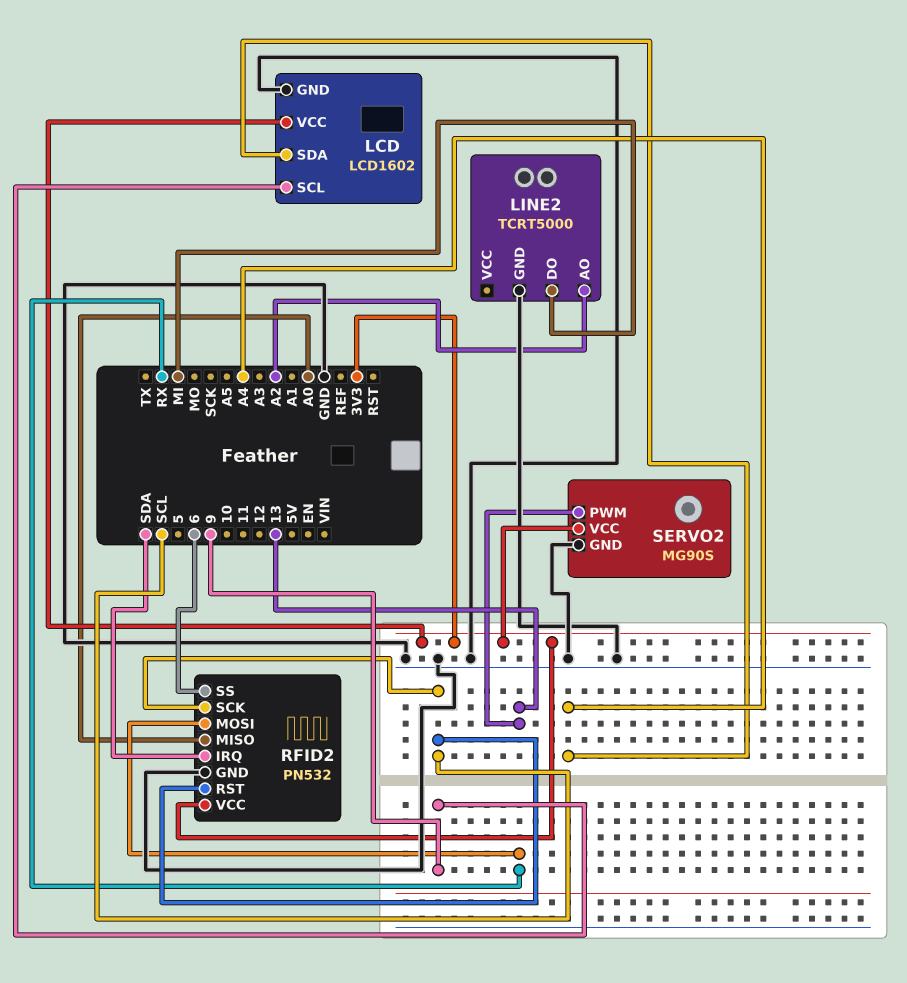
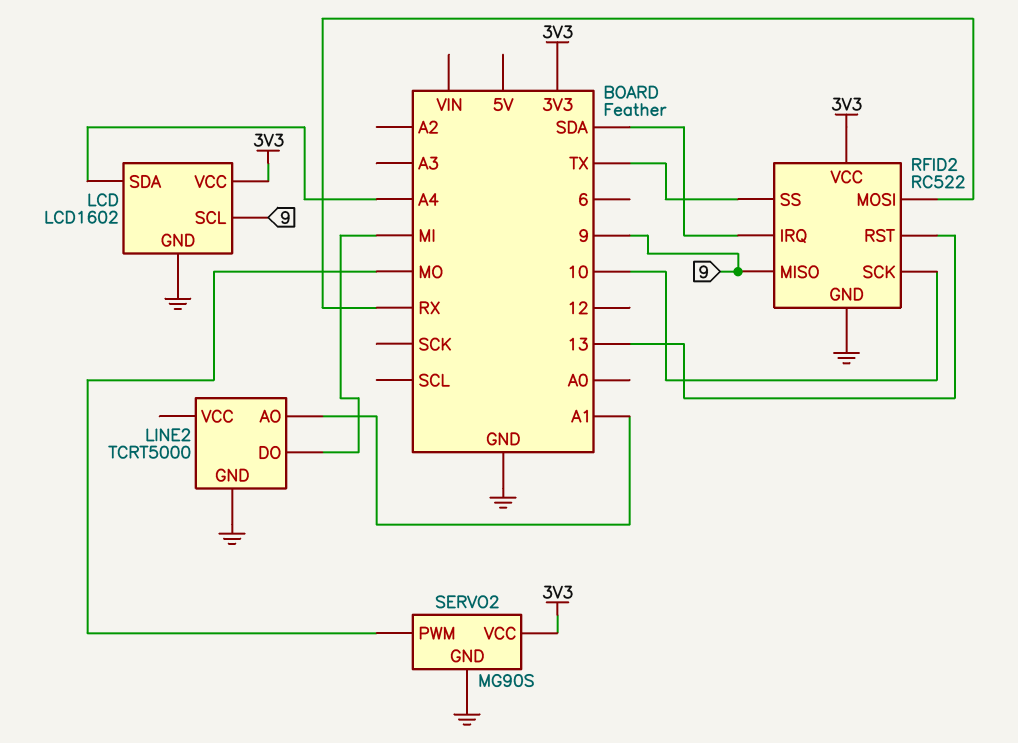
LINE2 pin AO: A2 -> A1
RFID2: PN532 -> RC522
RFID2 pin MISO: A0 -> 9
RFID2 pin RST: SCL -> 13
RFID2 pin SCK: SCL -> 10
RFID2 pin SS: 6 -> TX
SERVO2 pin PWM: 13 -> MO

